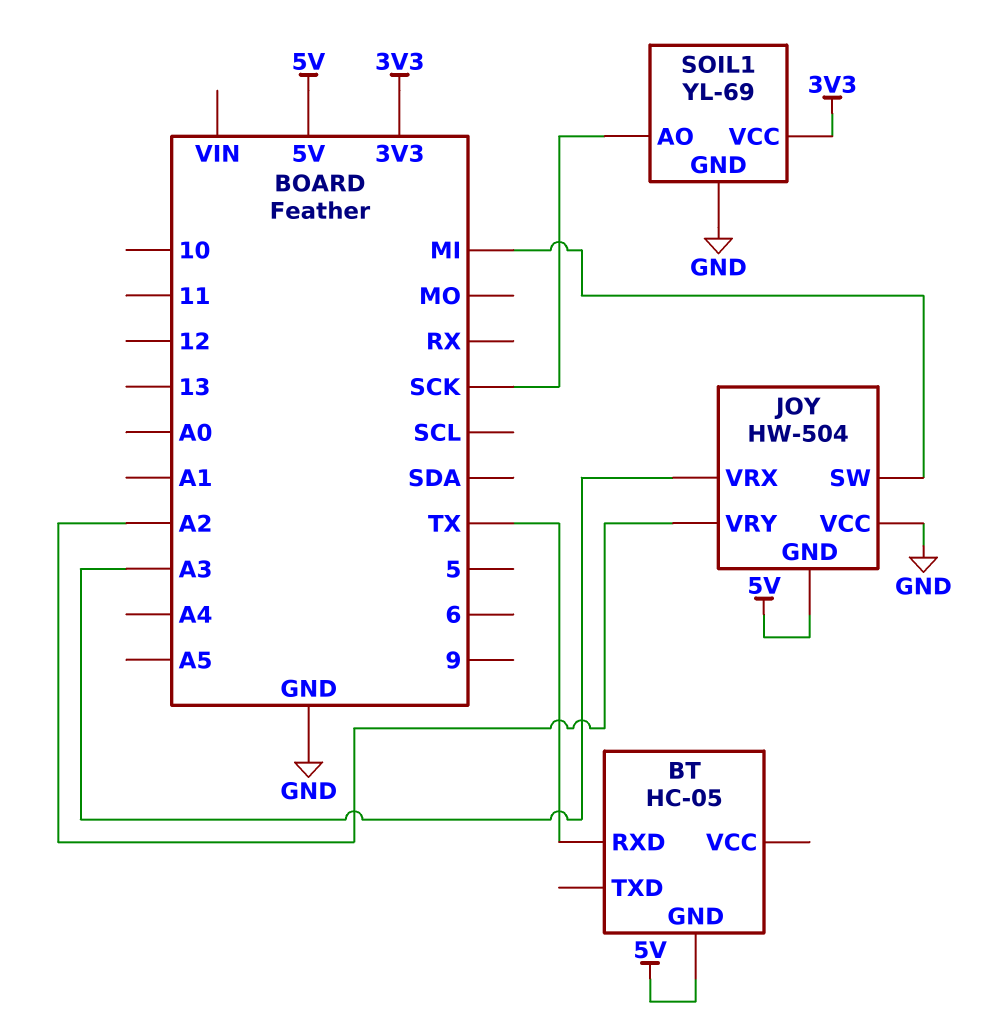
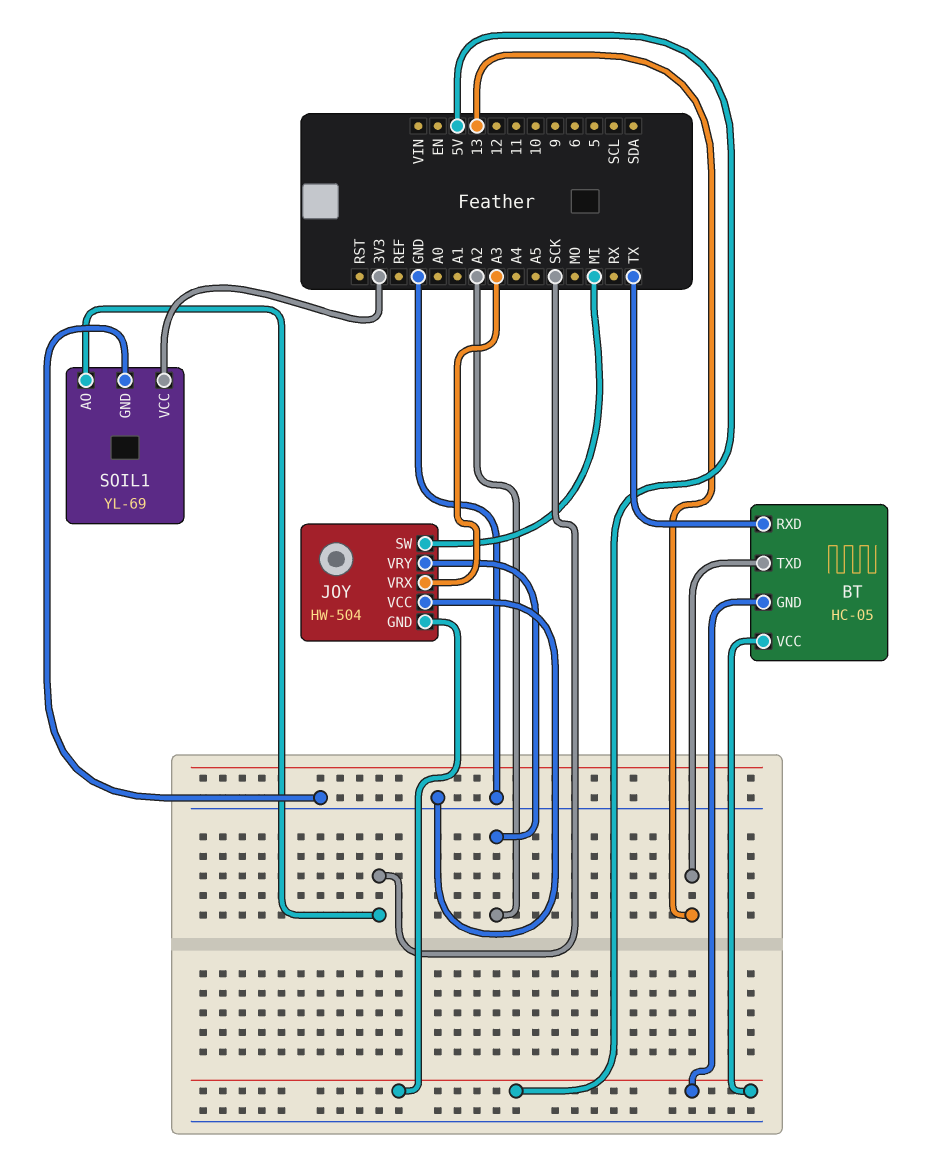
BT pin TXD: none -> 13
BT pin VCC: none -> 5V

